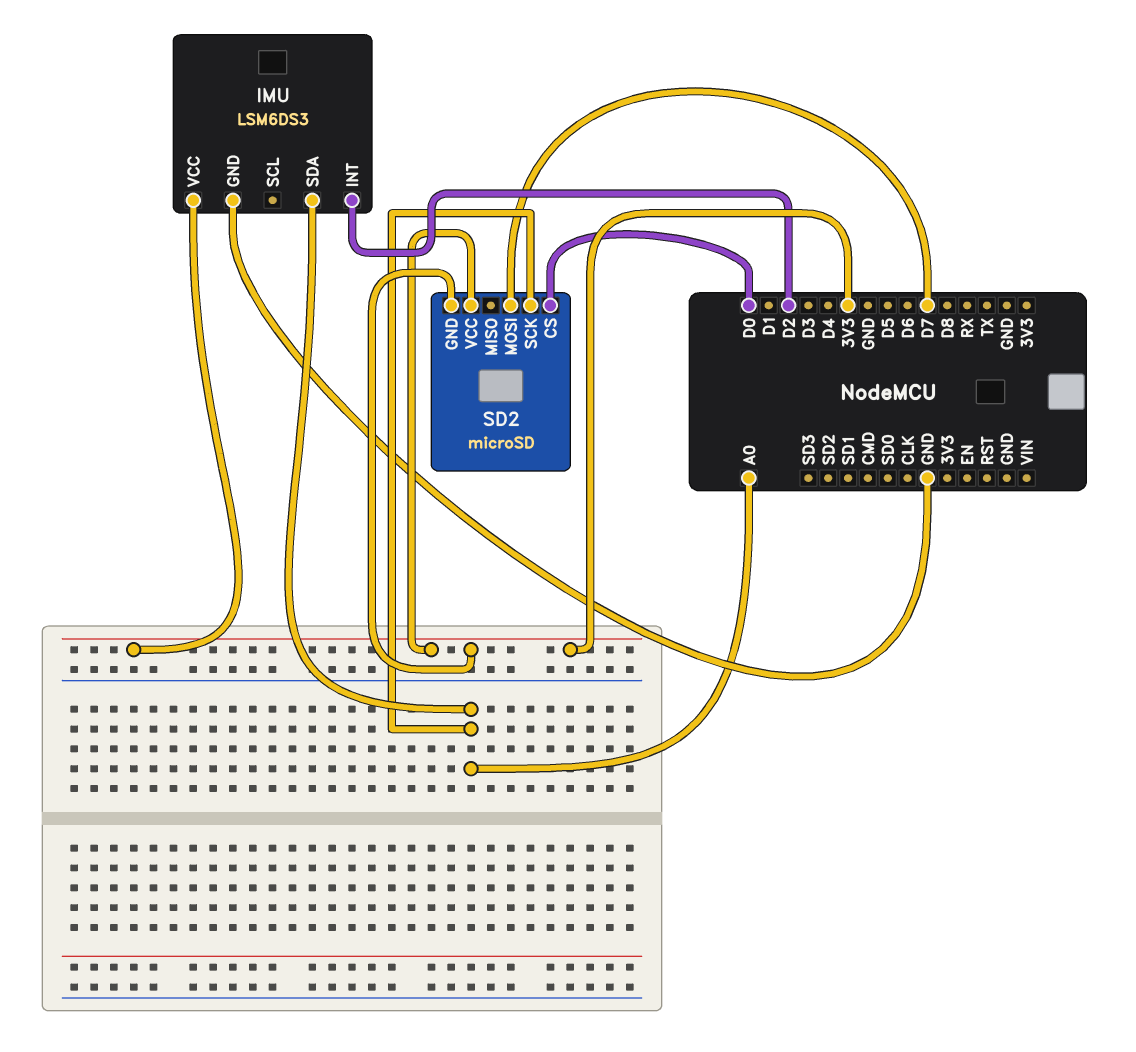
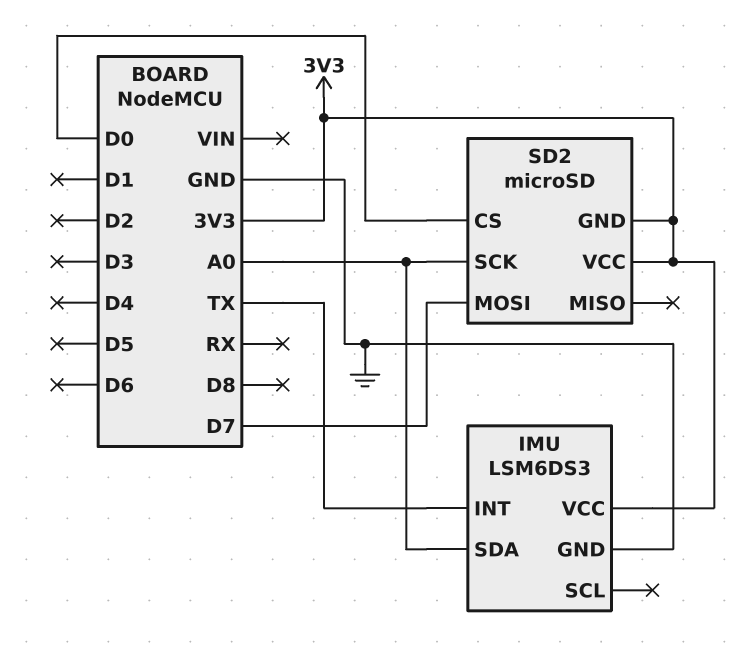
IMU pin INT: D2 -> TX

